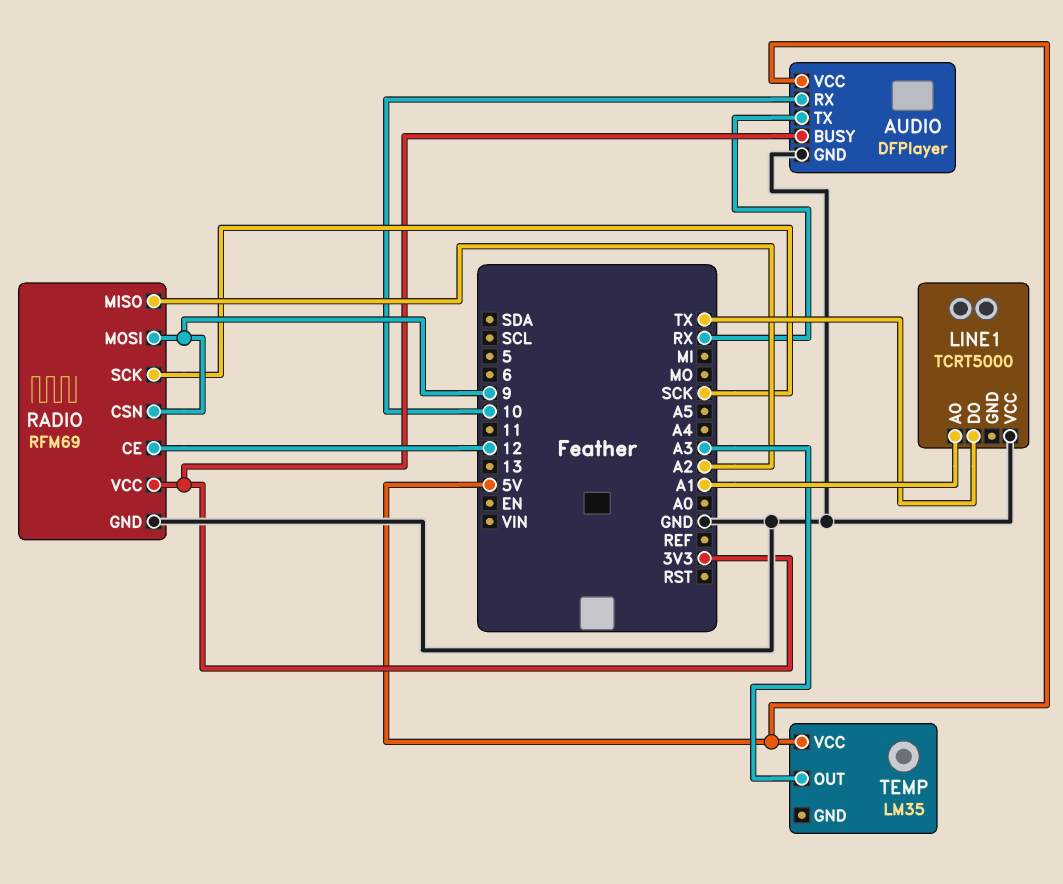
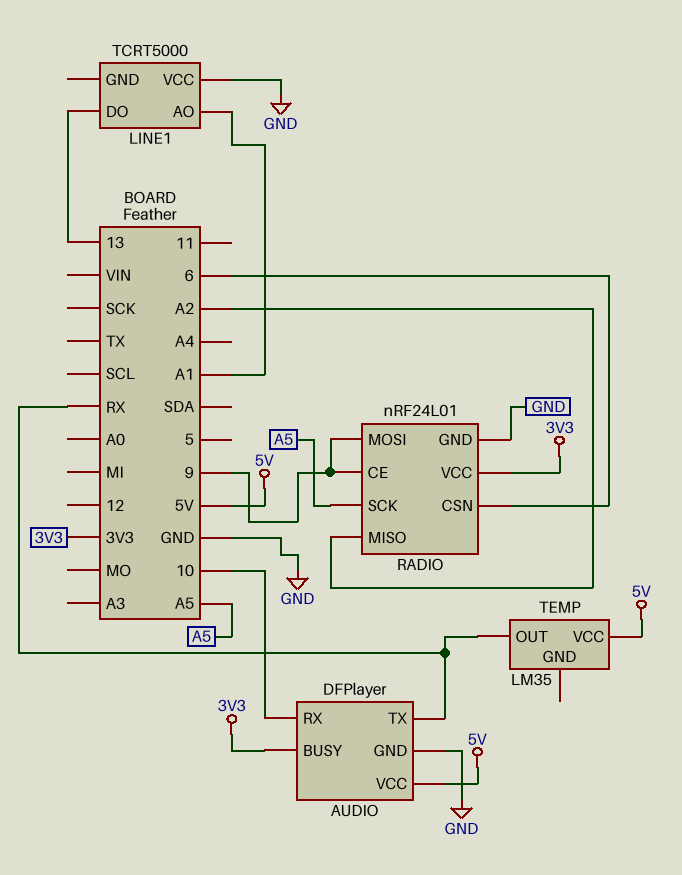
LINE1 pin DO: TX -> 13
RADIO: RFM69 -> nRF24L01
RADIO pin CE: 12 -> 9
RADIO pin CSN: 9 -> 6
RADIO pin SCK: SCK -> A5
TEMP pin OUT: A3 -> RX

